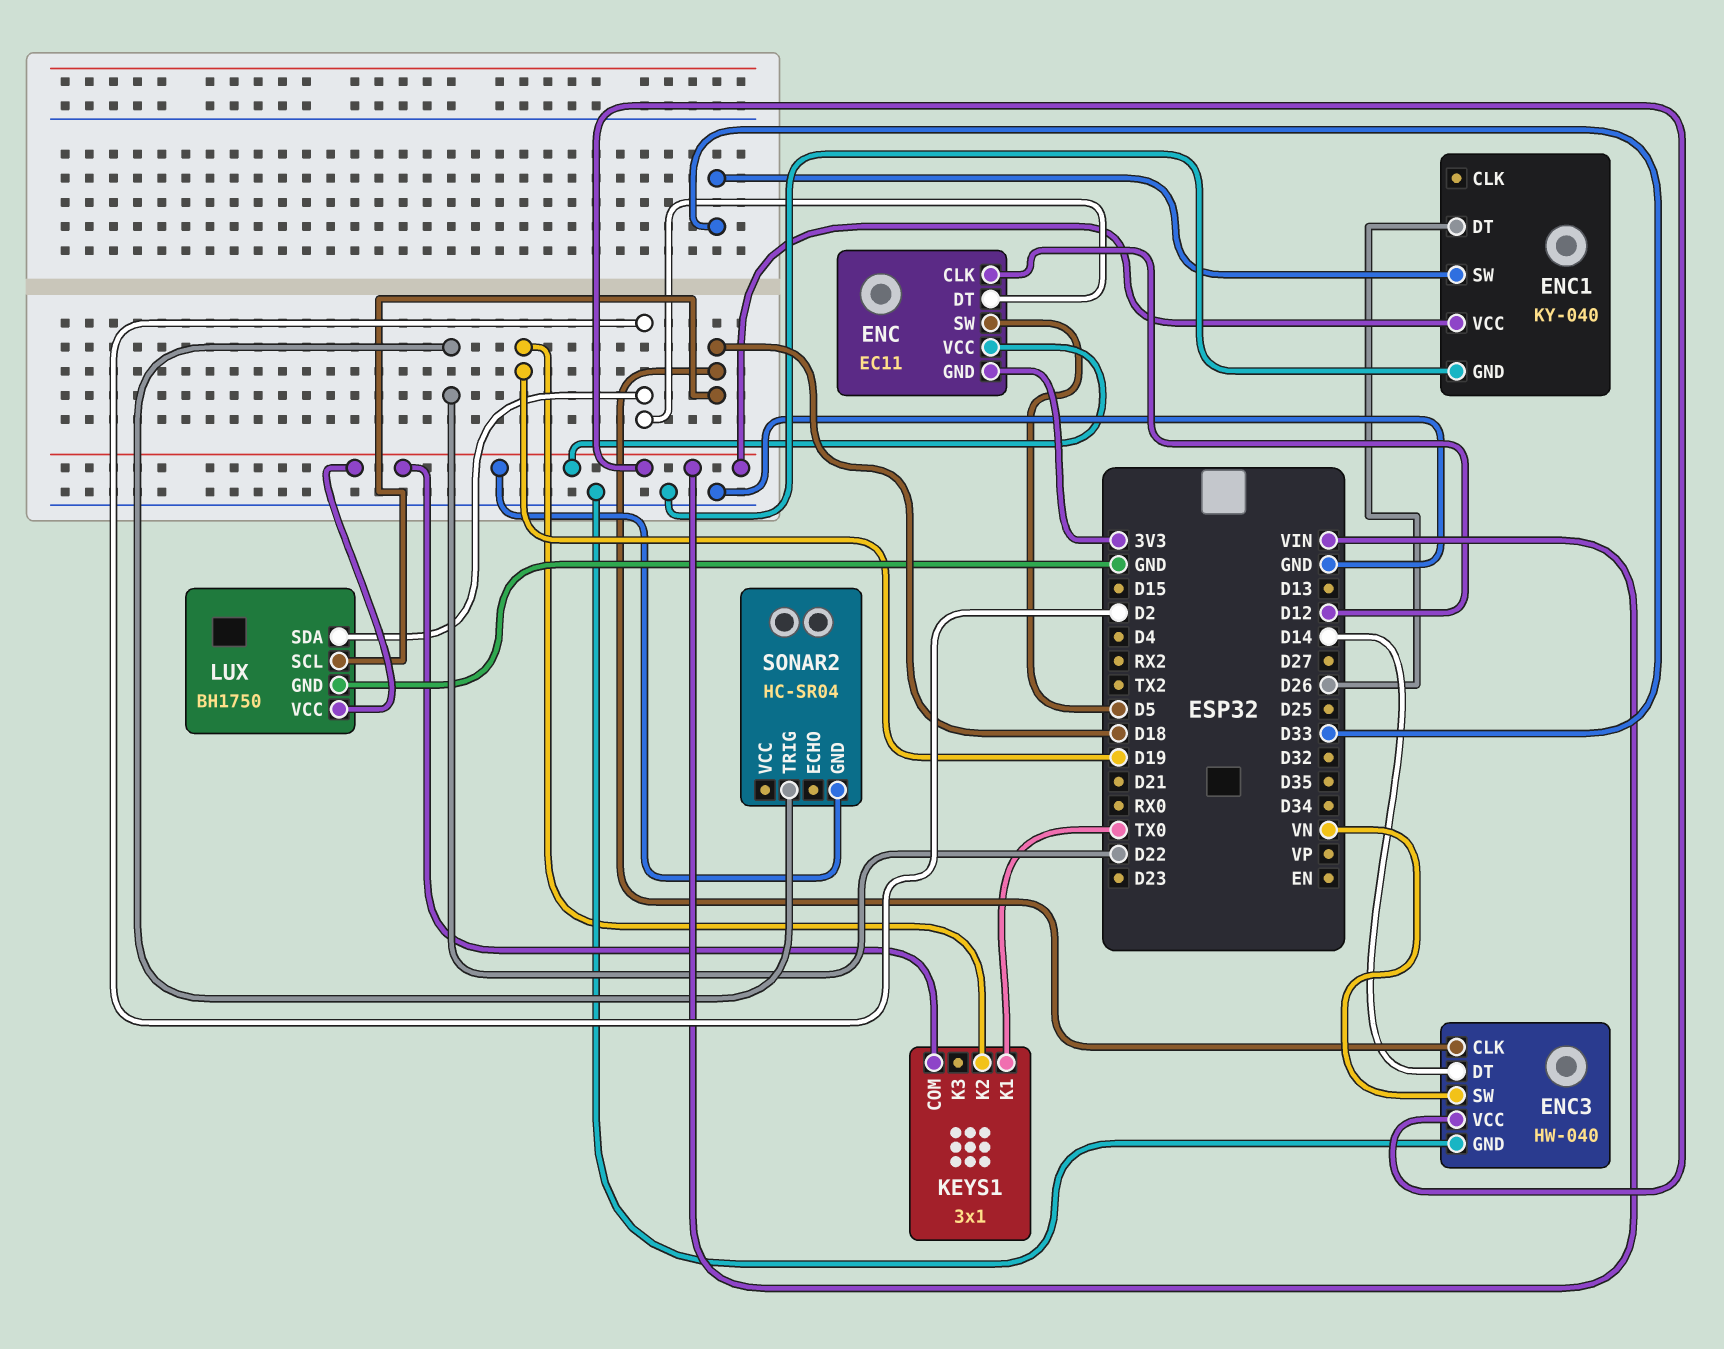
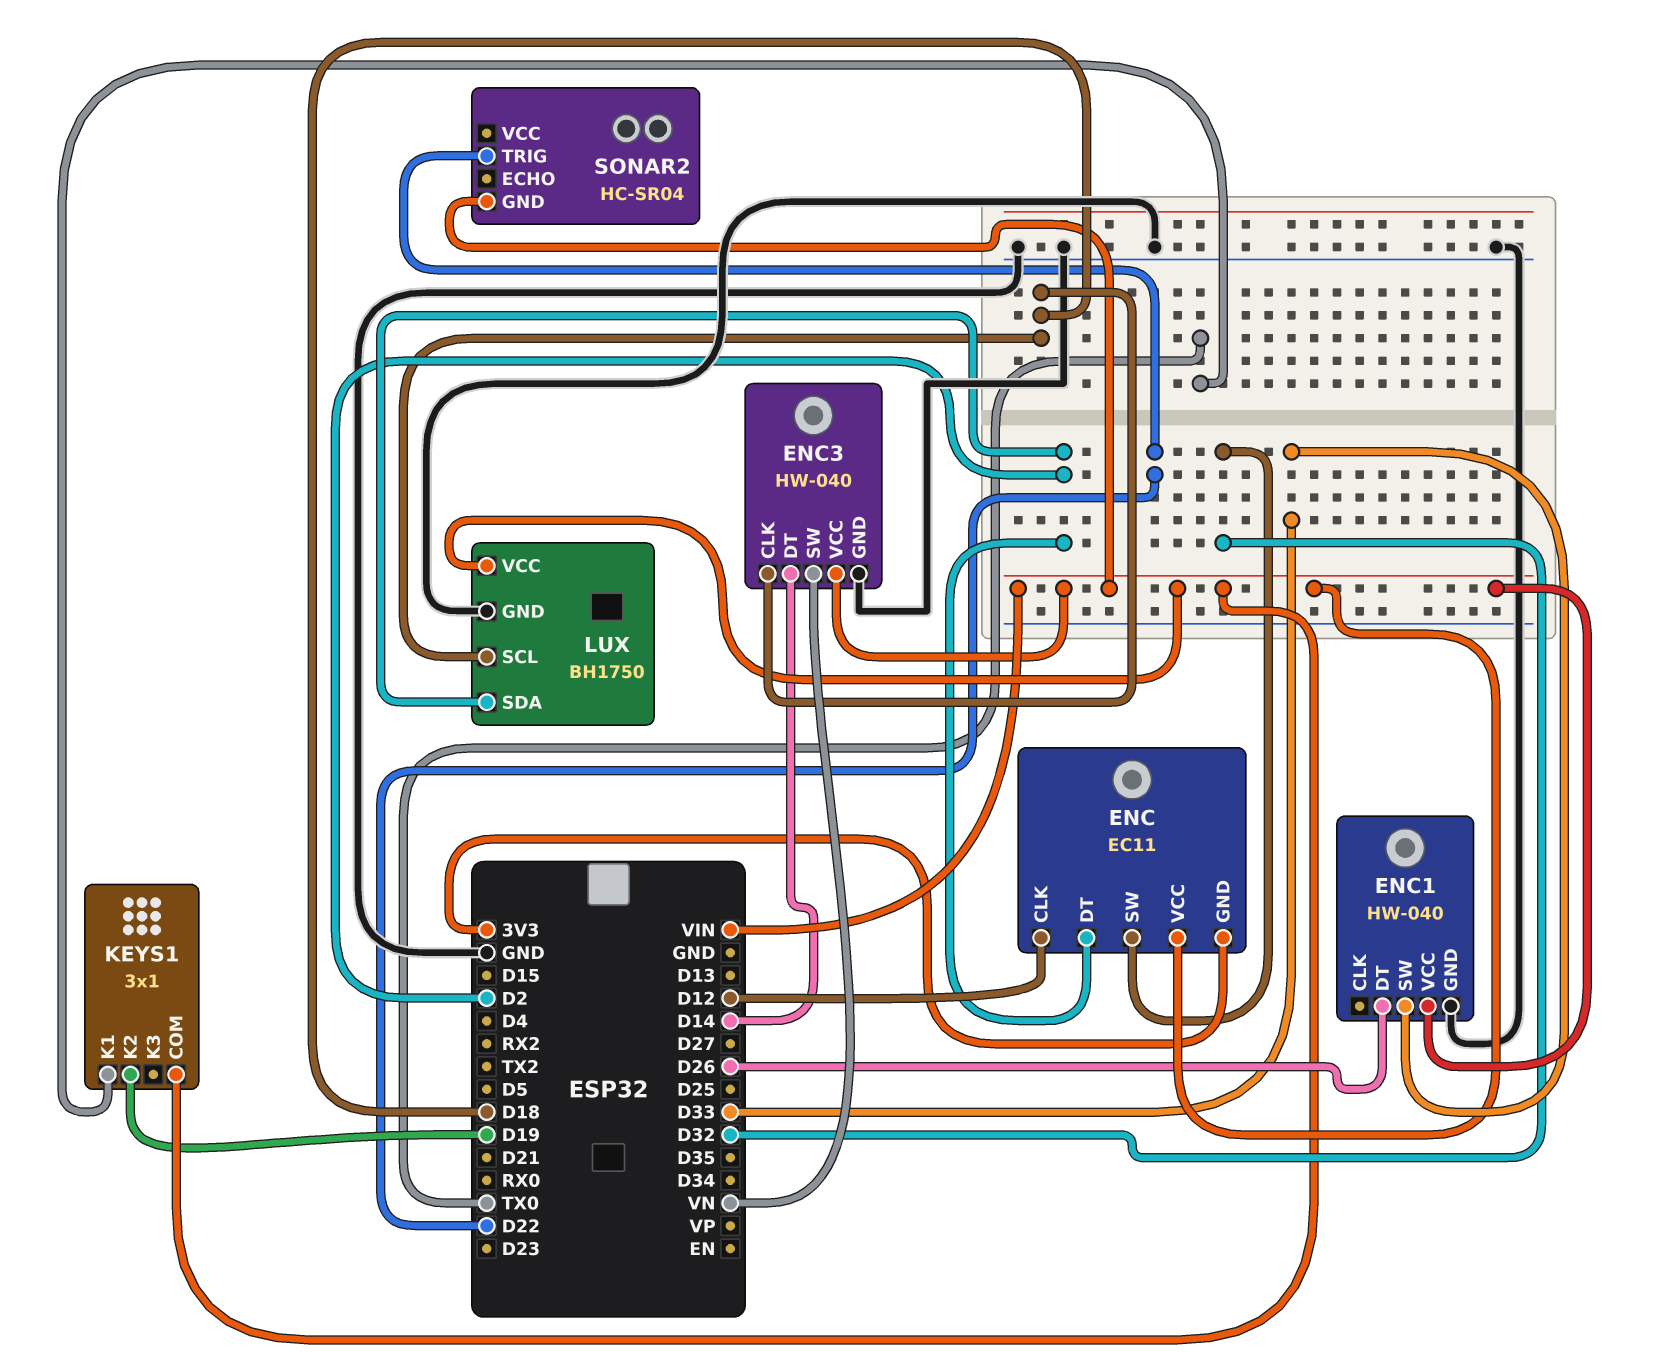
ENC pin SW: D5 -> D32
ENC1: KY-040 -> HW-040

